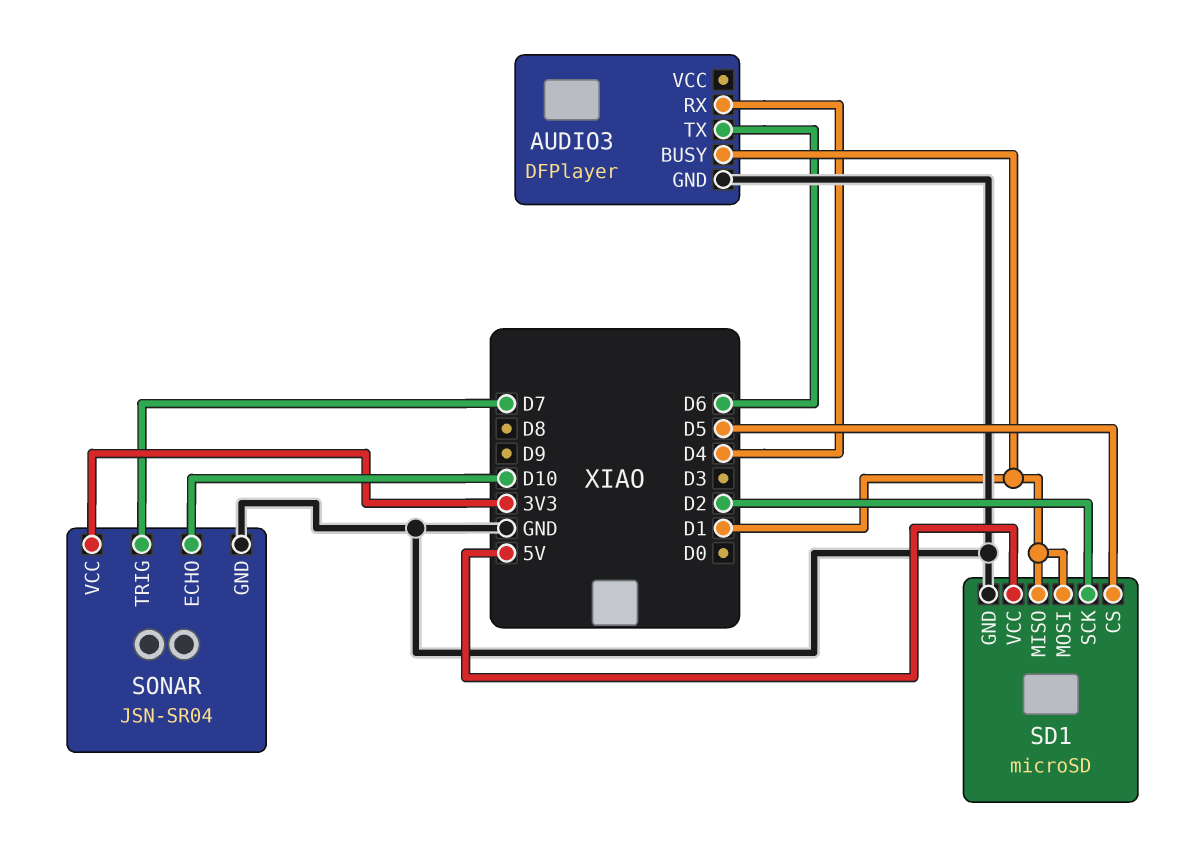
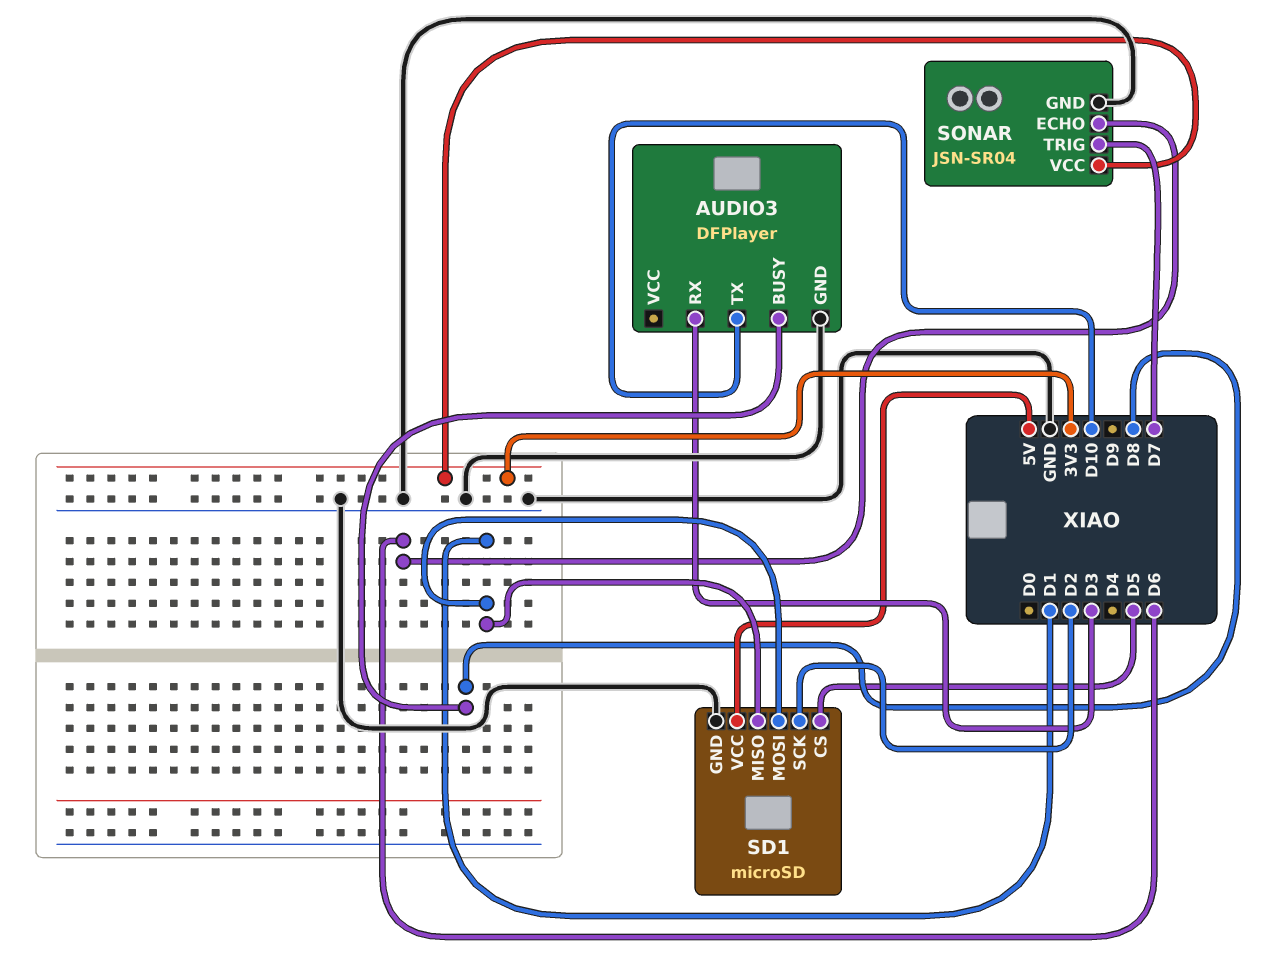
AUDIO3 pin BUSY: D1 -> D8
AUDIO3 pin RX: D4 -> D3
AUDIO3 pin TX: D6 -> D10
SONAR pin ECHO: D10 -> D6

